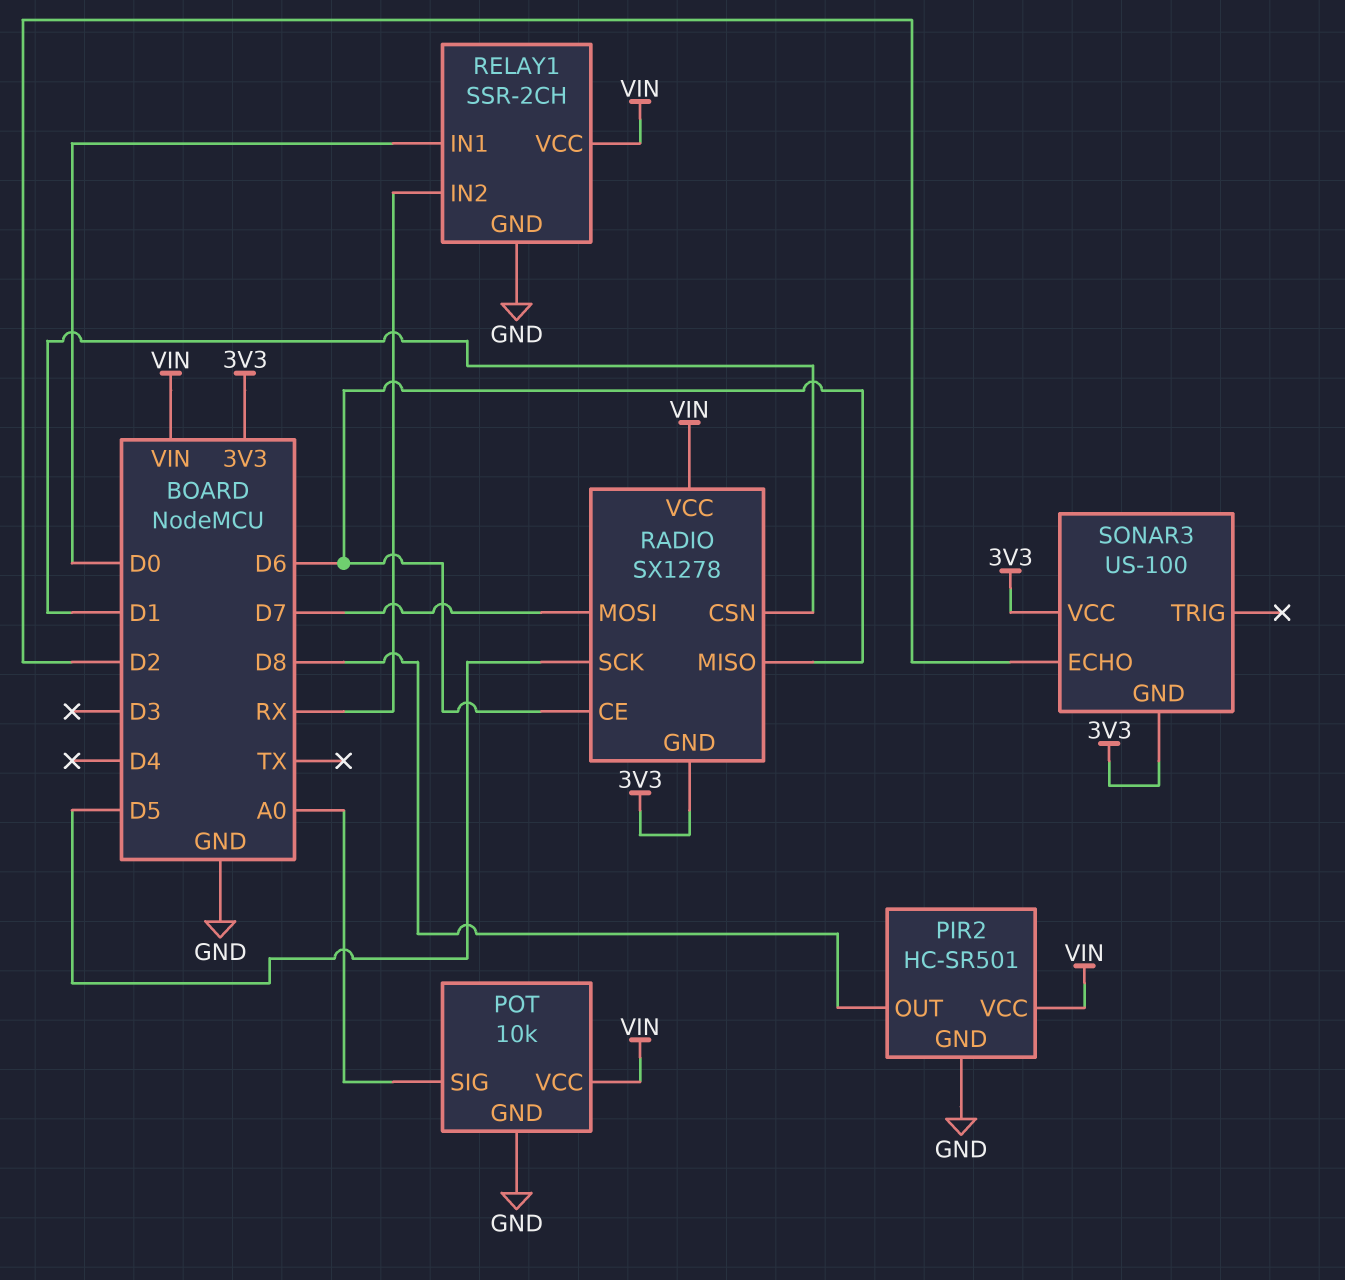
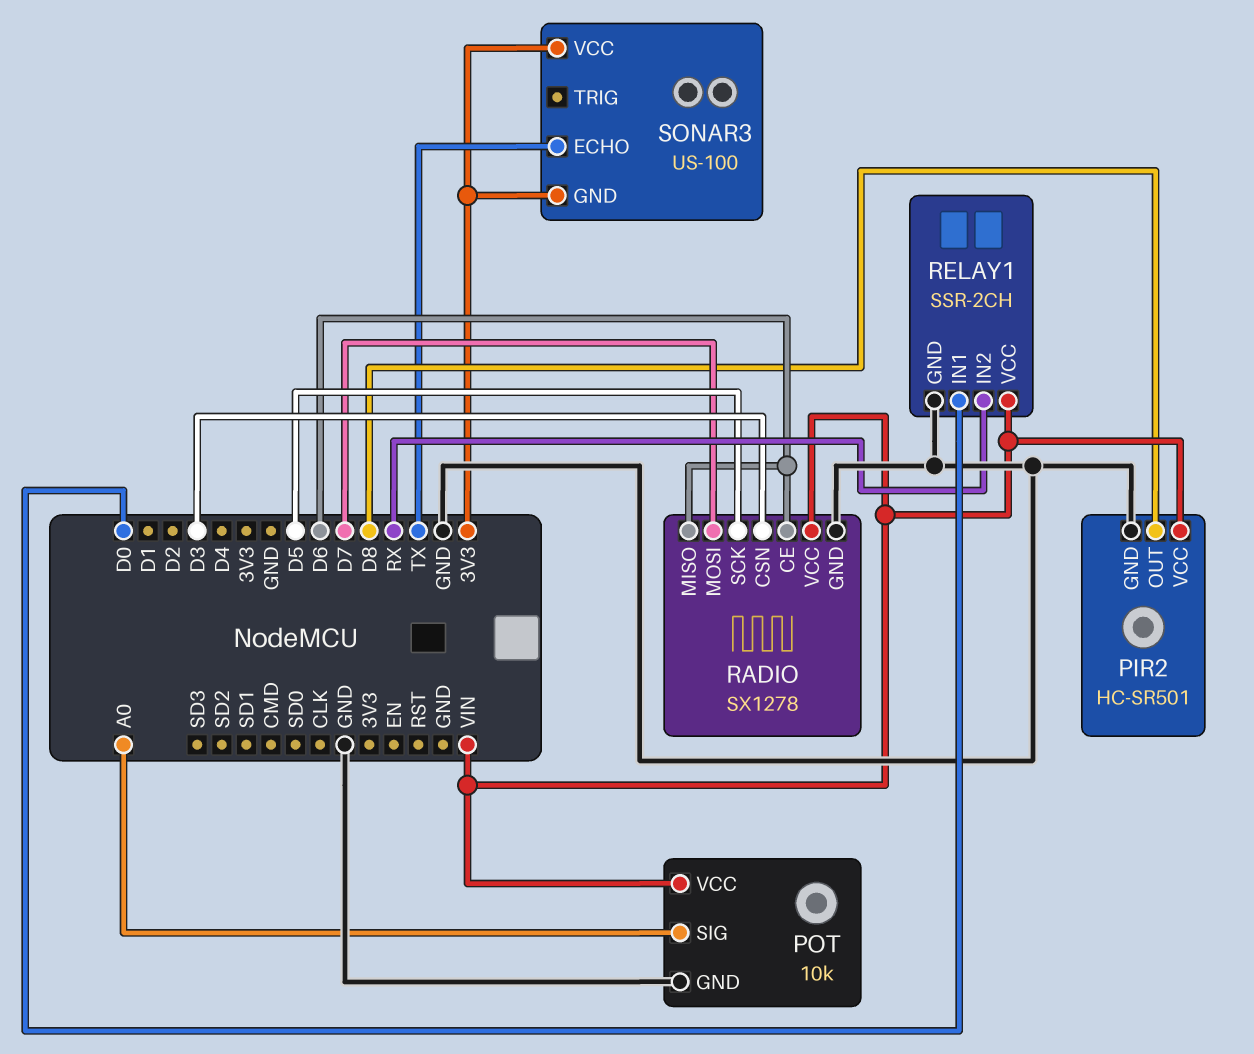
RADIO pin CSN: D1 -> D3
RADIO pin GND: 3V3 -> GND
SONAR3 pin ECHO: D2 -> TX

